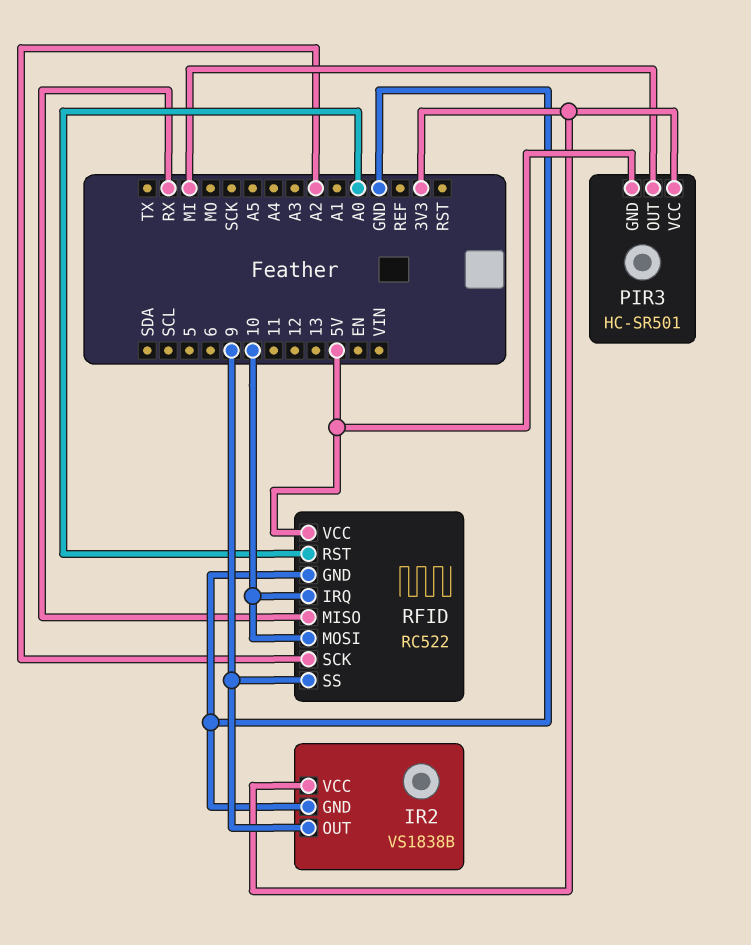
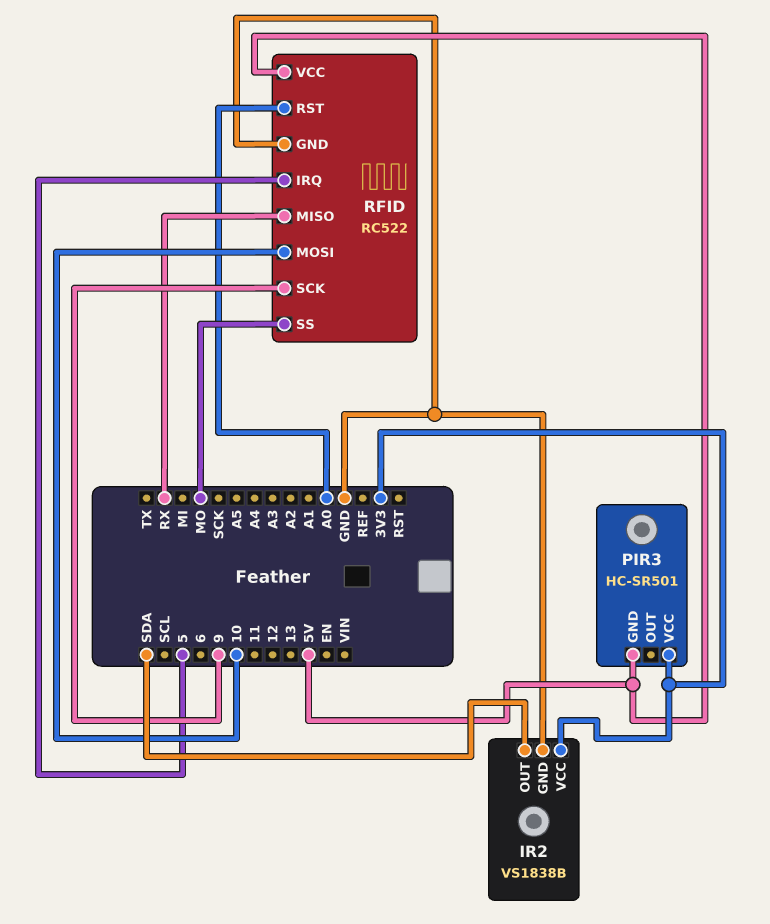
IR2 pin OUT: 9 -> SDA
PIR3 pin OUT: MI -> none
RFID pin IRQ: 10 -> 5
RFID pin SCK: A2 -> 9
RFID pin SS: 9 -> MO

